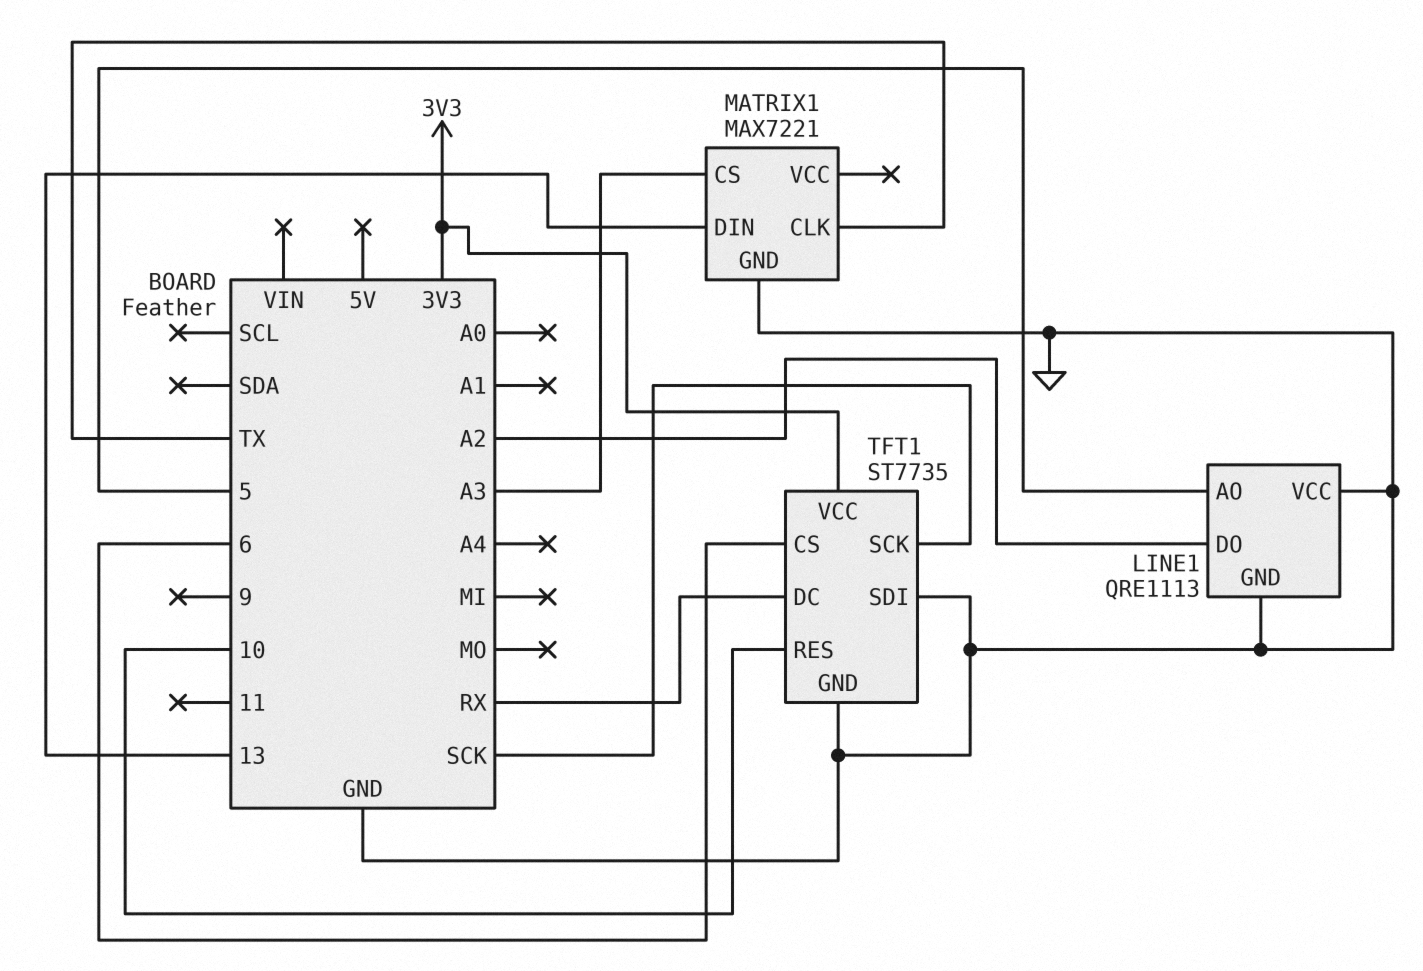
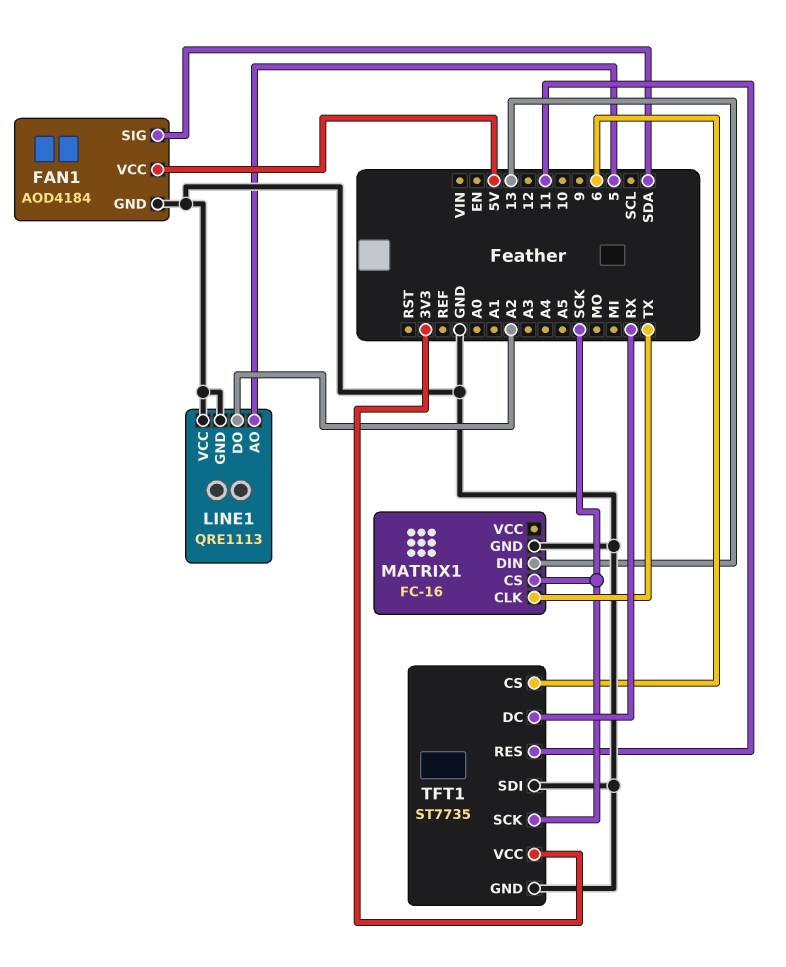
FAN1: none -> AOD4184
FAN1 pin GND: none -> GND
FAN1 pin SIG: none -> SDA
FAN1 pin VCC: none -> 5V
MATRIX1: MAX7221 -> FC-16
MATRIX1 pin CS: A3 -> SCK
TFT1 pin RES: 10 -> 11

